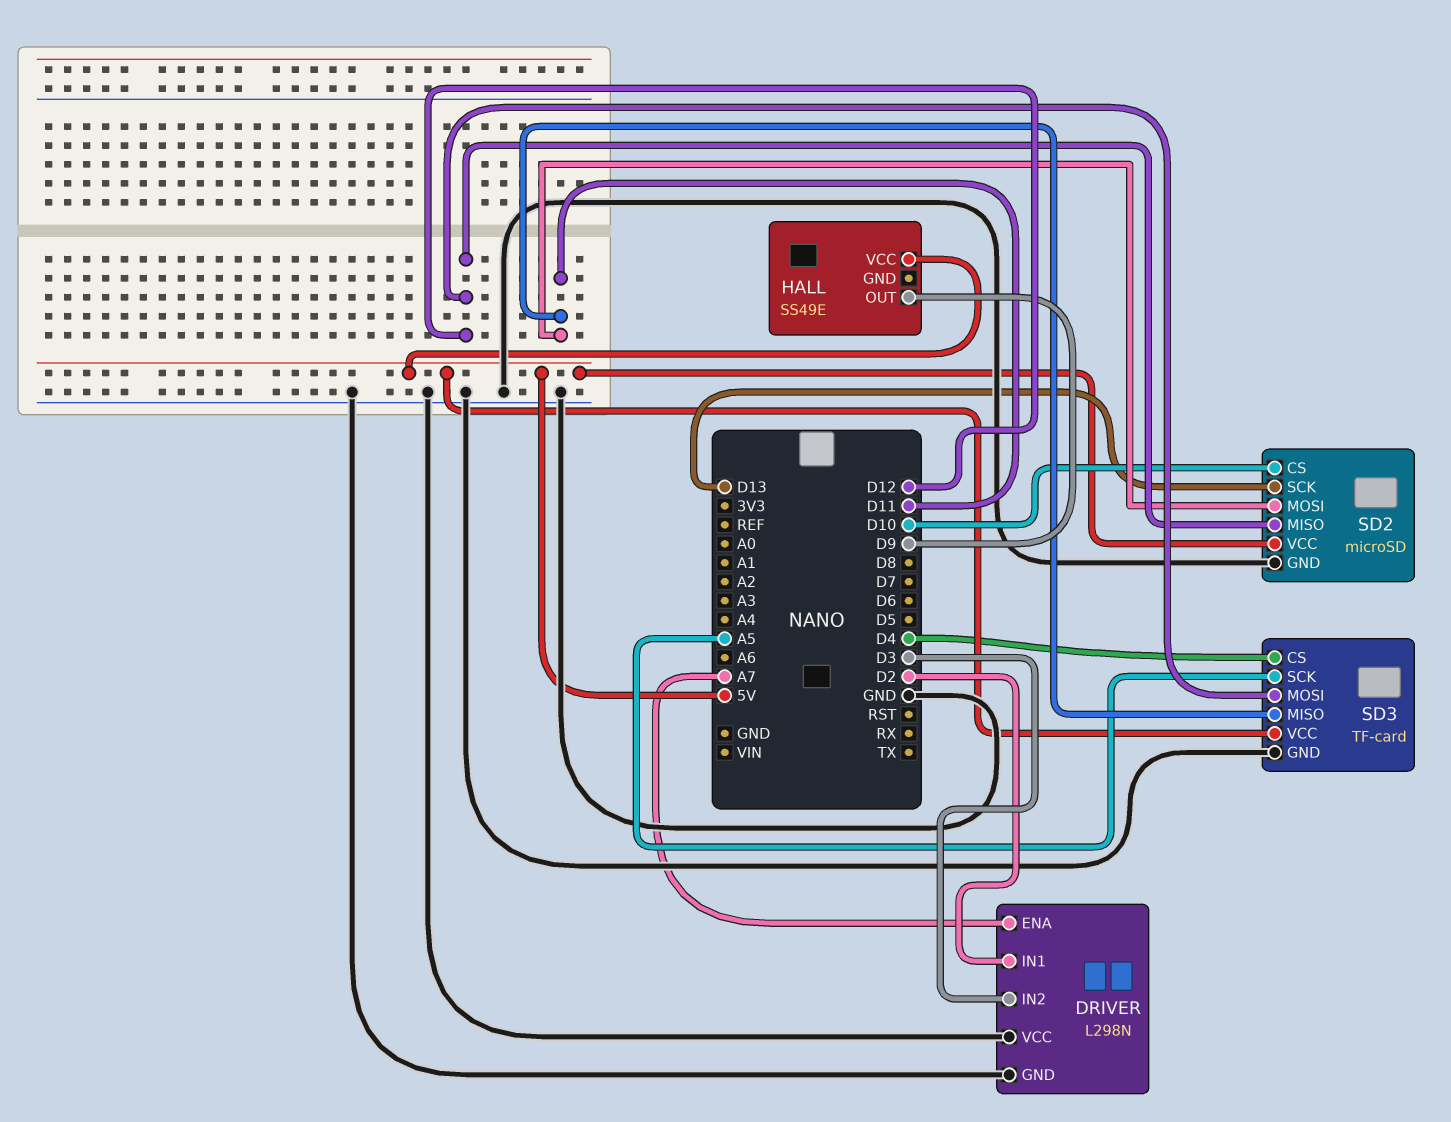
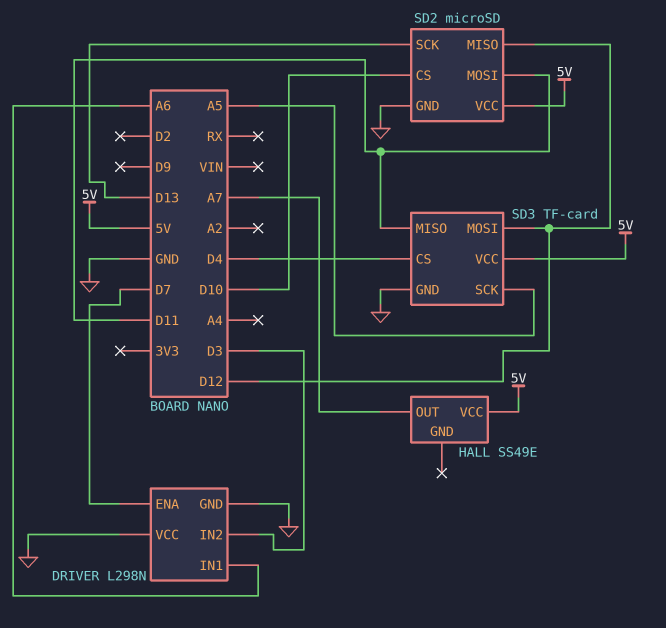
DRIVER pin ENA: A7 -> D7
DRIVER pin IN1: D2 -> A6
HALL pin OUT: D9 -> A7

